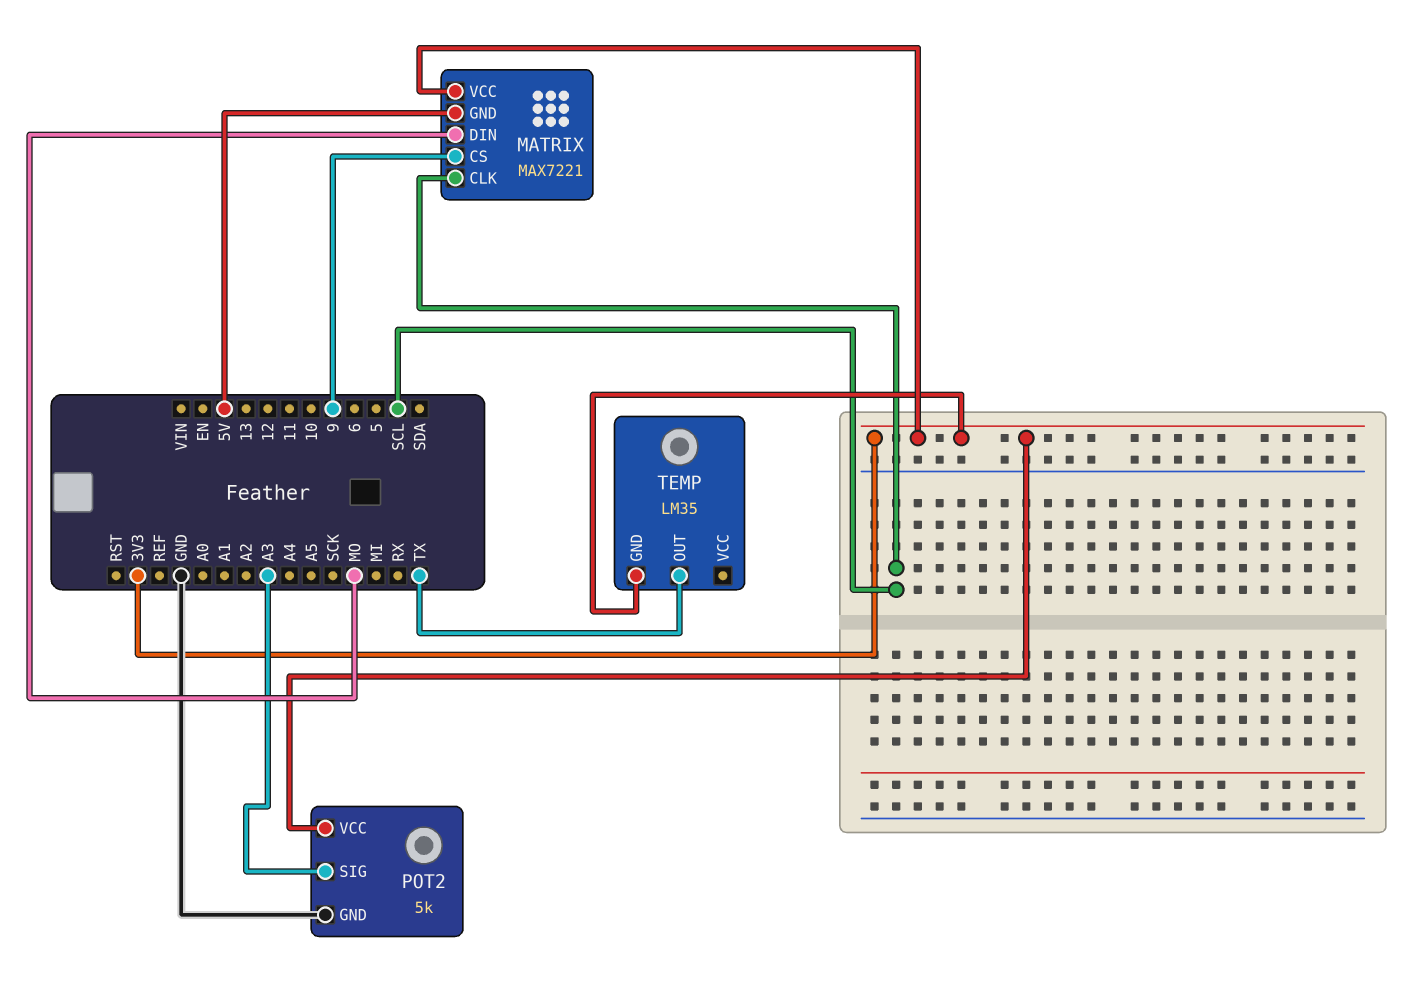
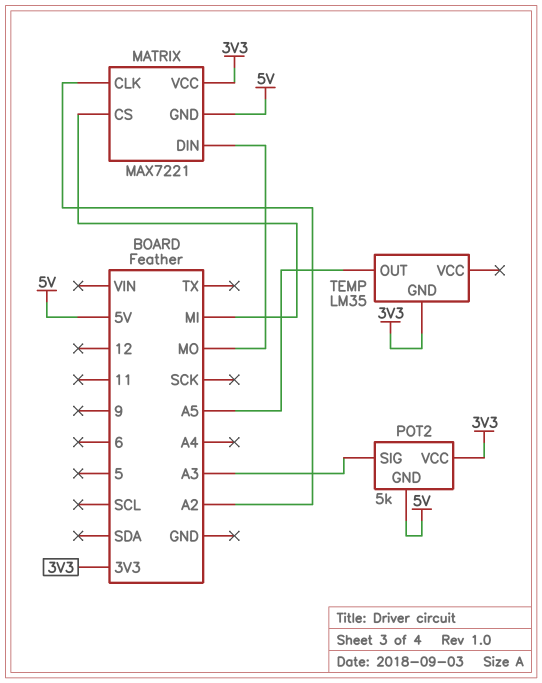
MATRIX pin CLK: SCL -> A2
MATRIX pin CS: 9 -> MI
POT2 pin GND: GND -> 5V
TEMP pin OUT: TX -> A5

